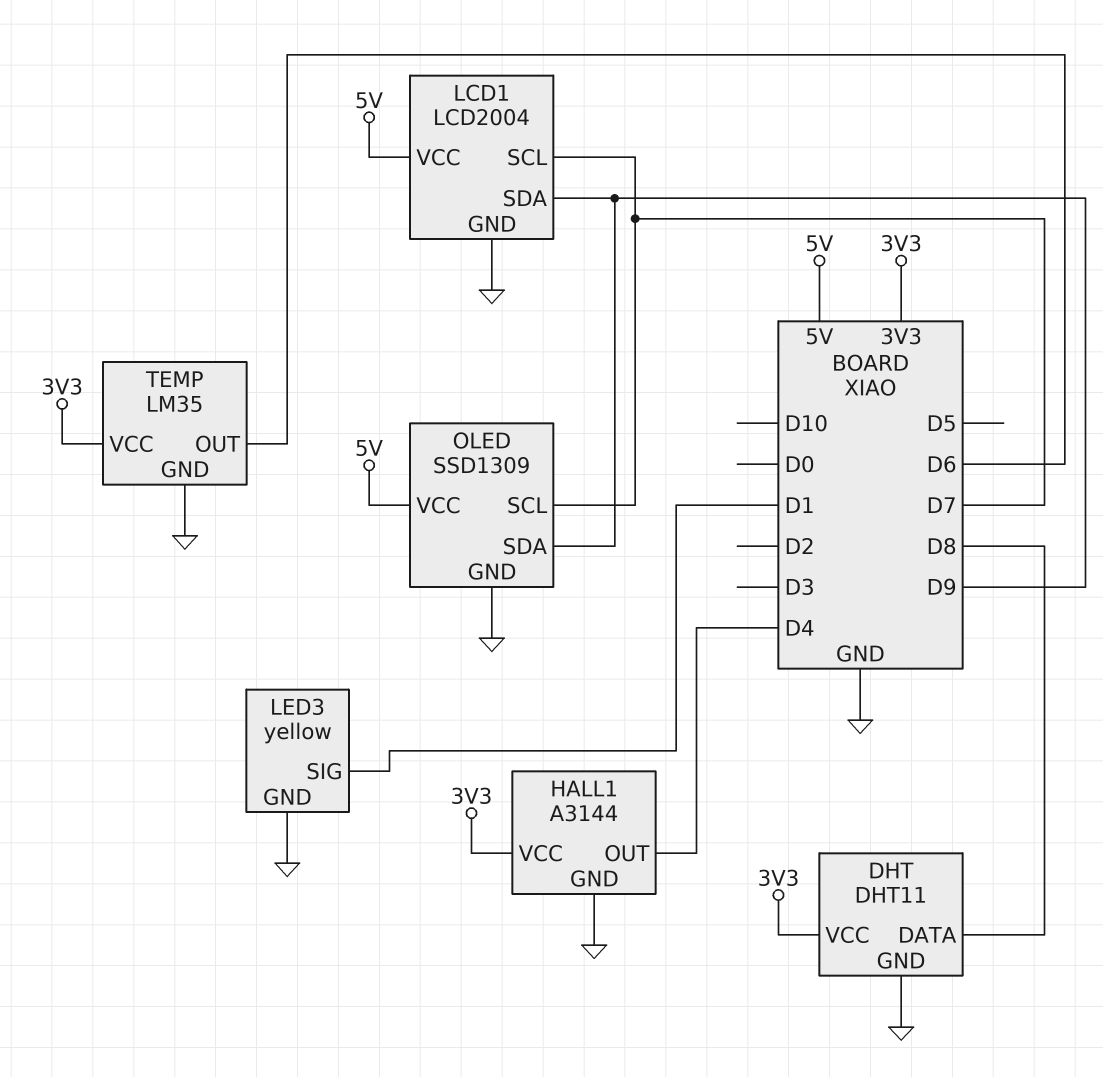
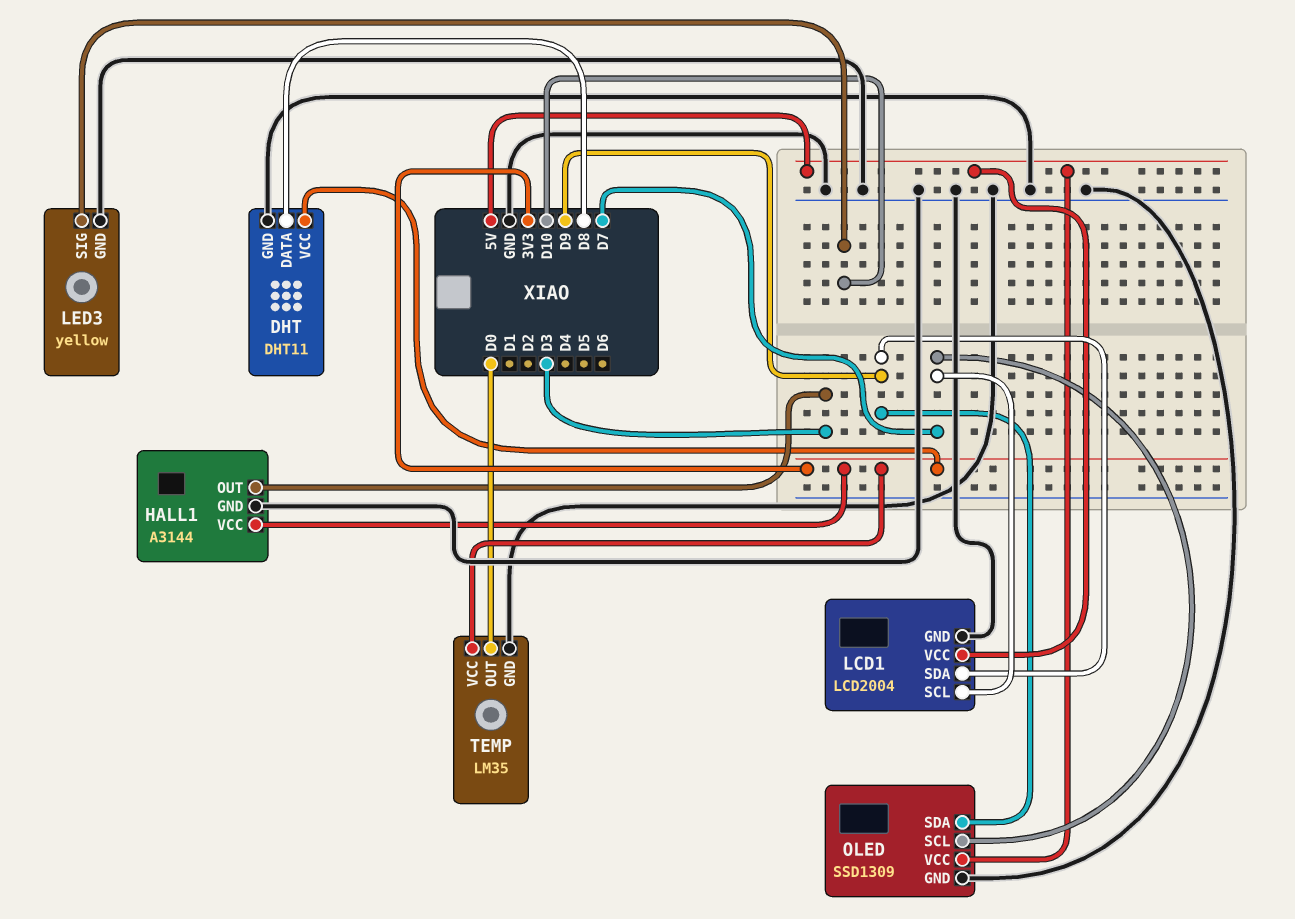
HALL1 pin OUT: D4 -> D3
LED3 pin SIG: D1 -> D10
TEMP pin OUT: D6 -> D0

